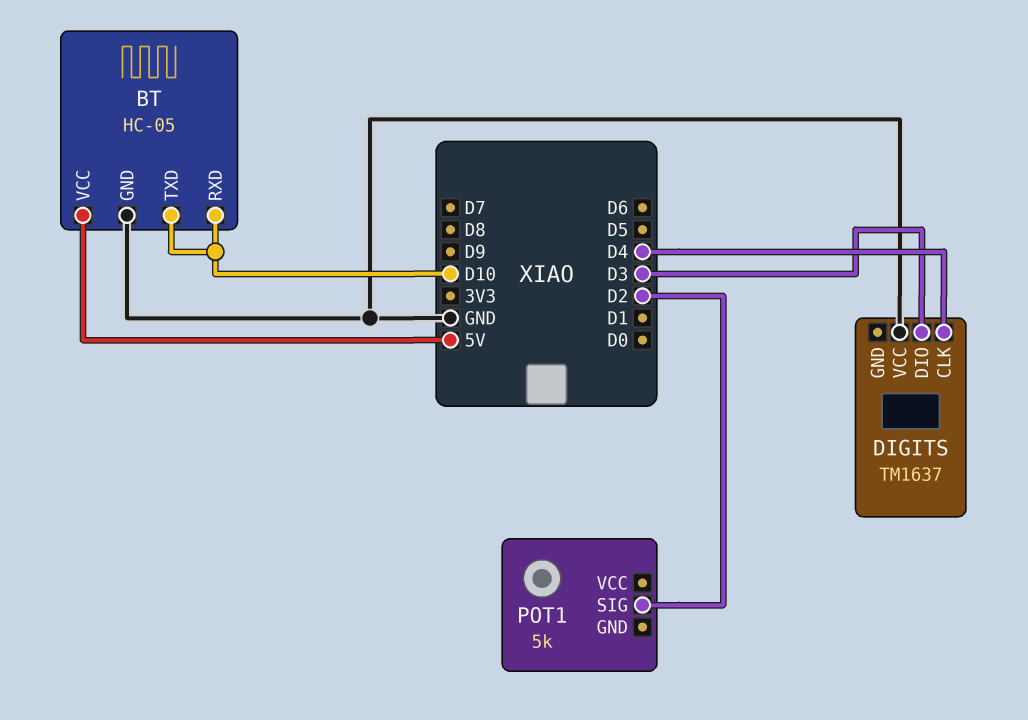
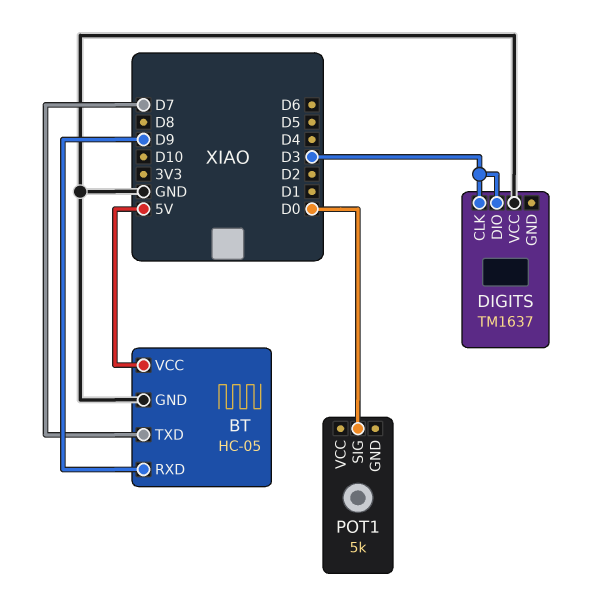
BT pin RXD: D10 -> D9
BT pin TXD: D10 -> D7
DIGITS pin CLK: D4 -> D3
POT1 pin SIG: D2 -> D0

